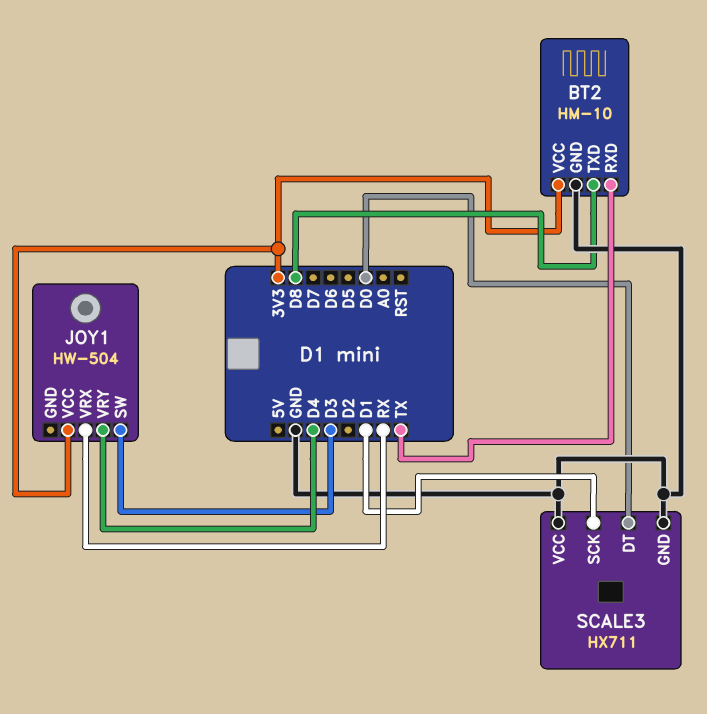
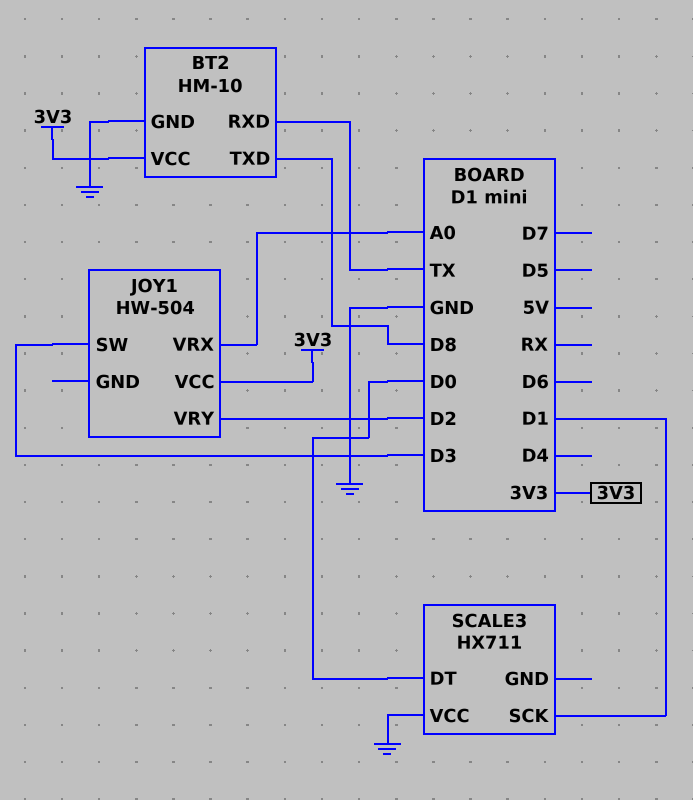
JOY1 pin VRX: RX -> A0
JOY1 pin VRY: D4 -> D2
SCALE3 pin GND: GND -> none

